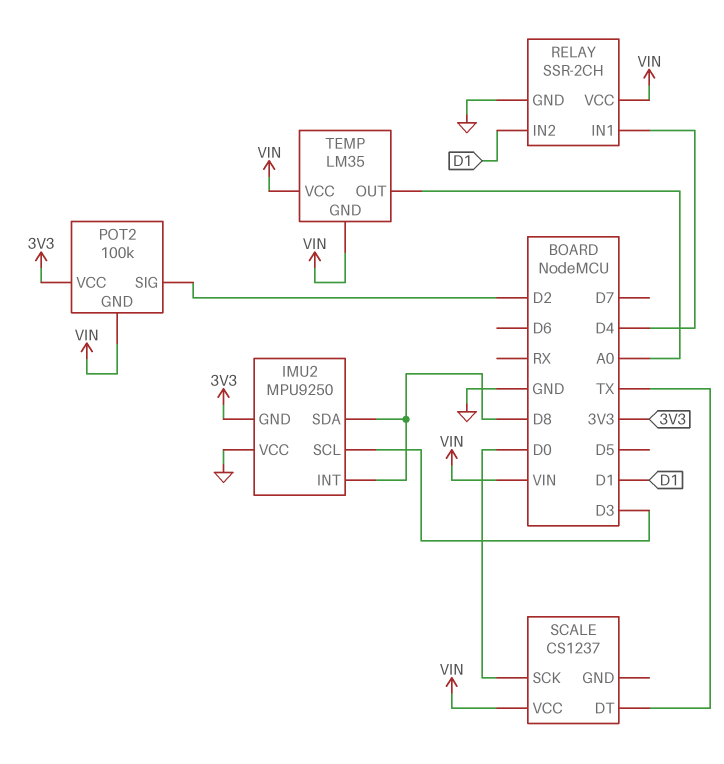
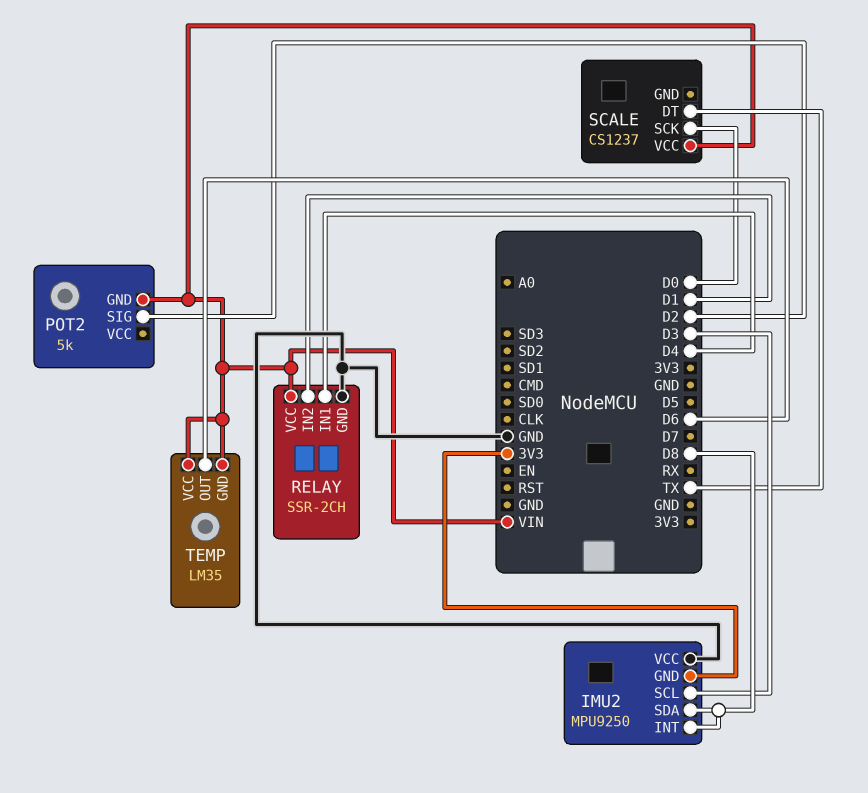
POT2: 100k -> 5k
POT2 pin VCC: 3V3 -> none
TEMP pin OUT: A0 -> D6

